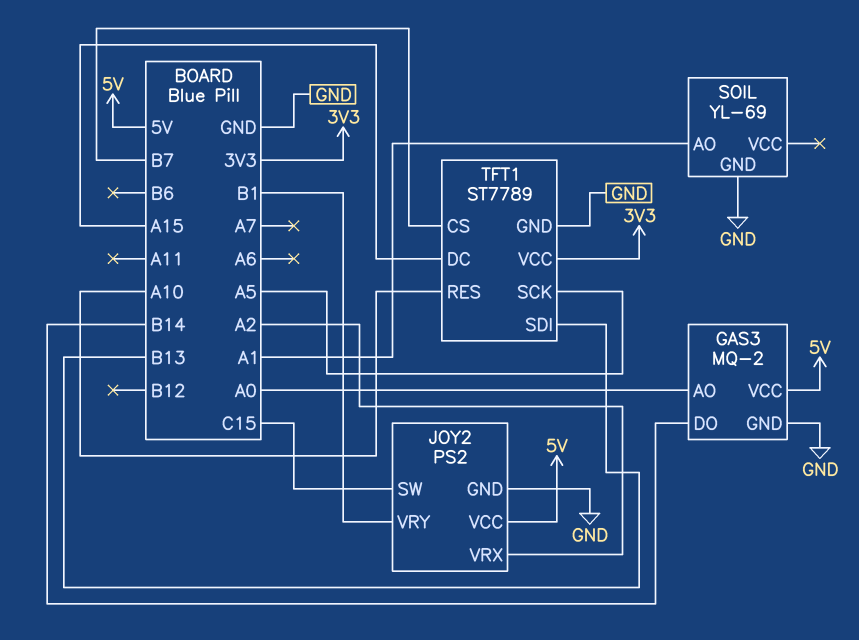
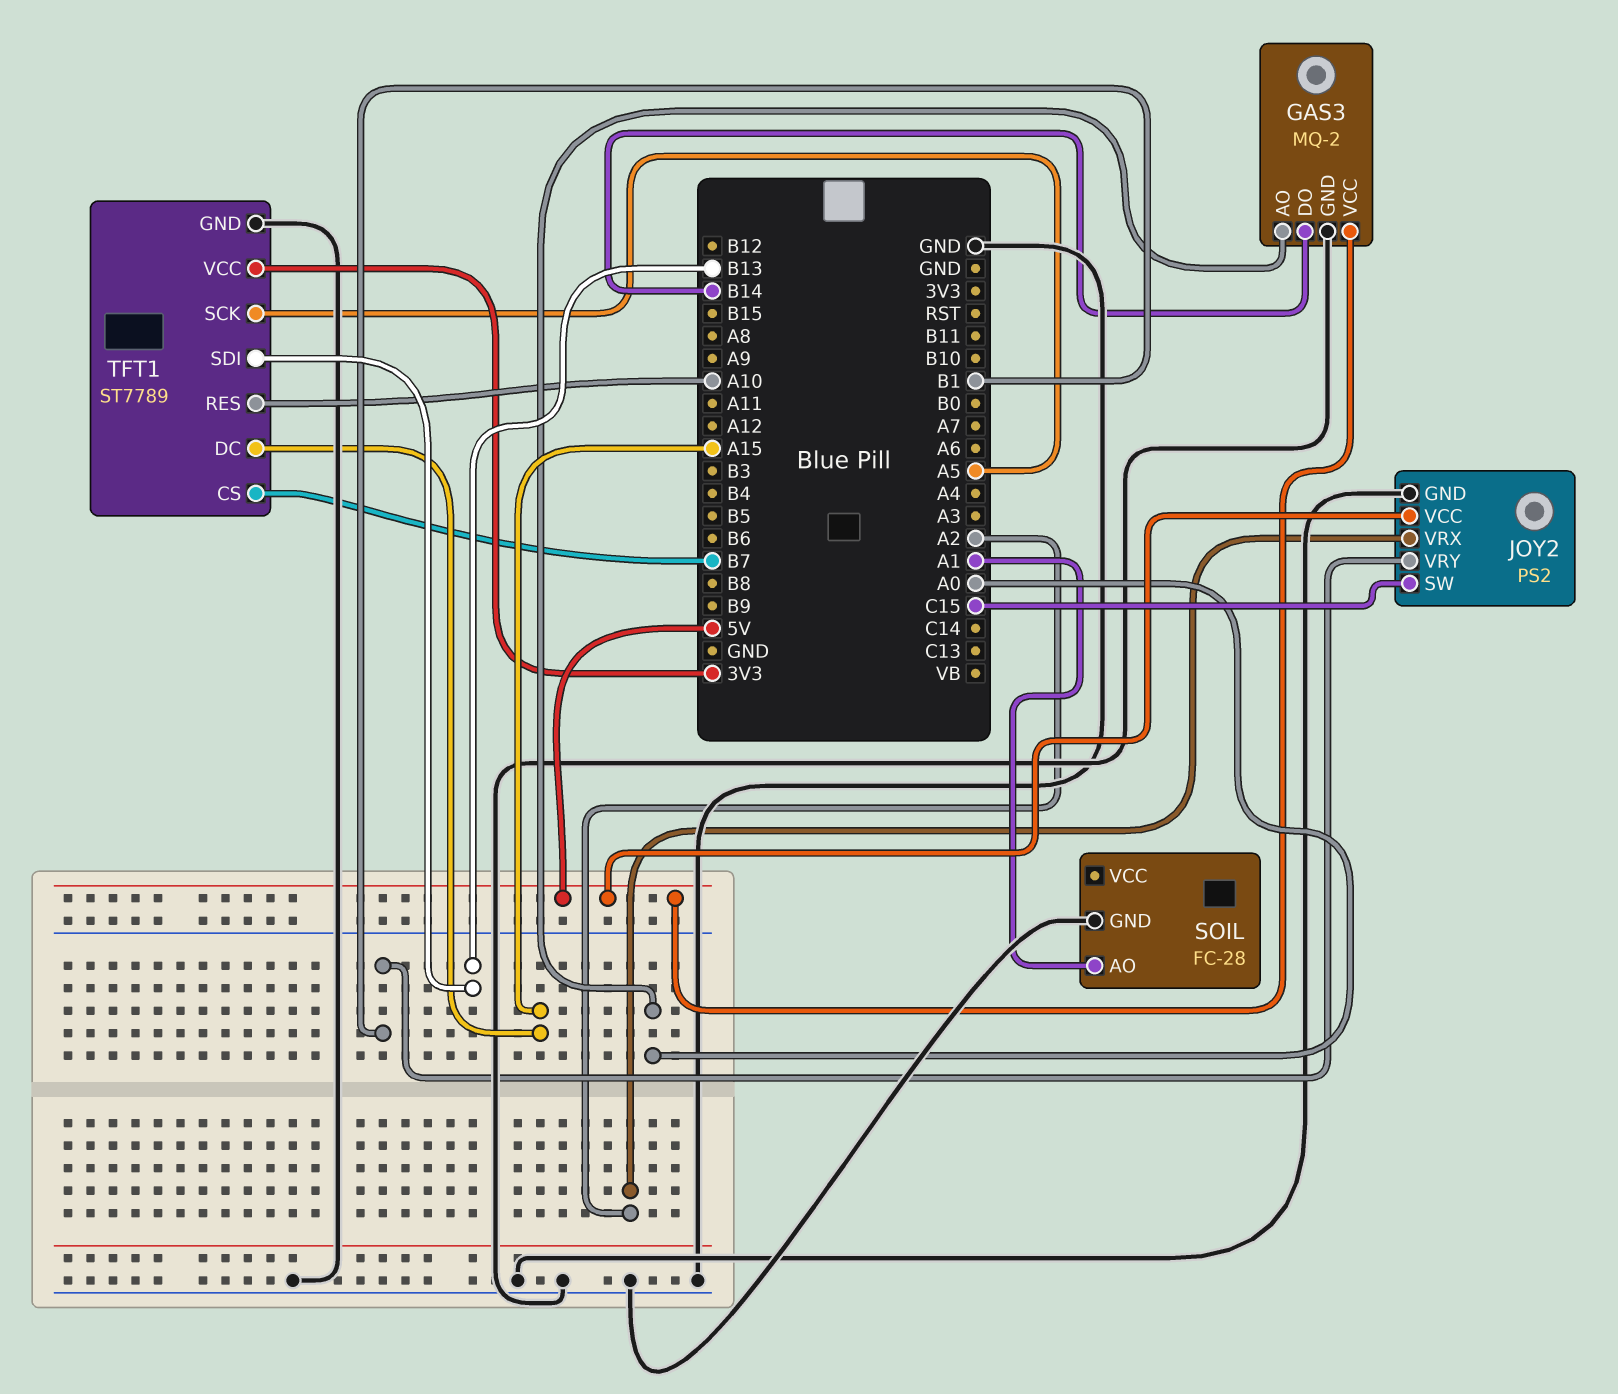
SOIL: YL-69 -> FC-28

